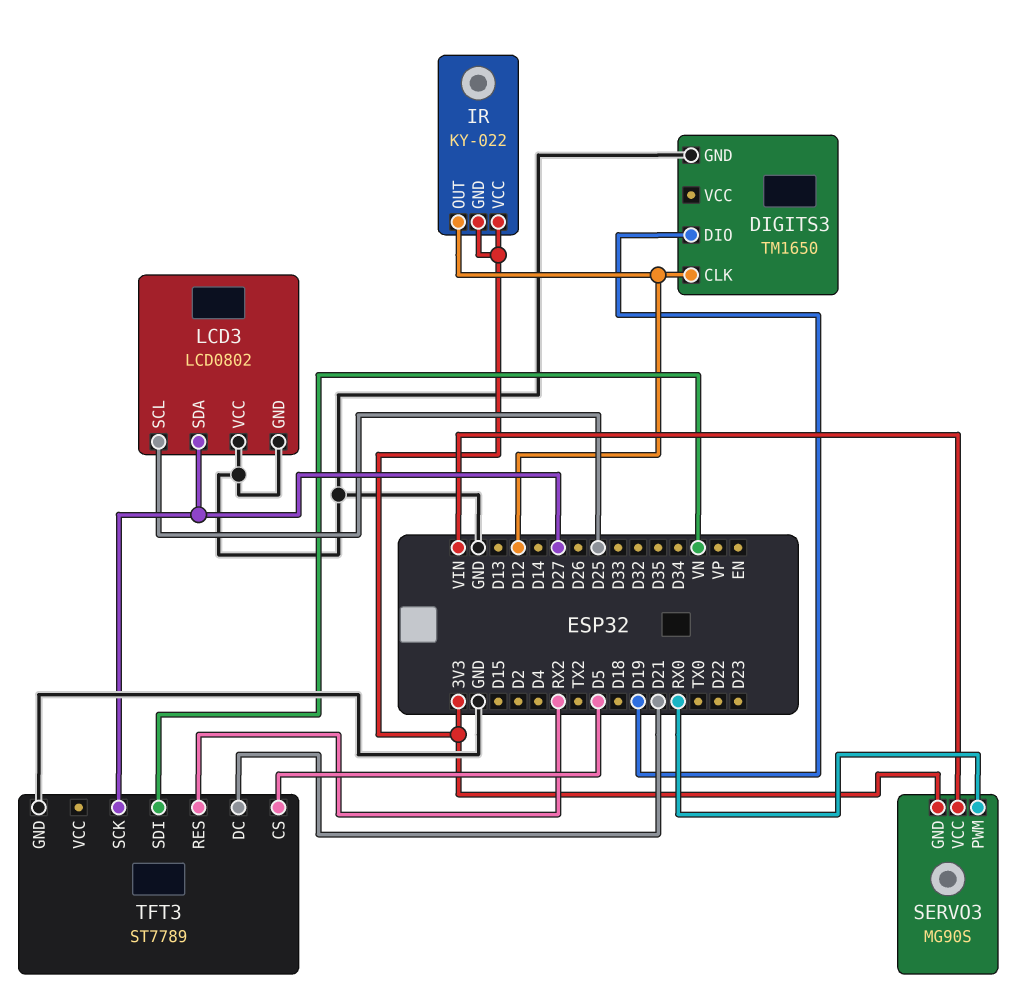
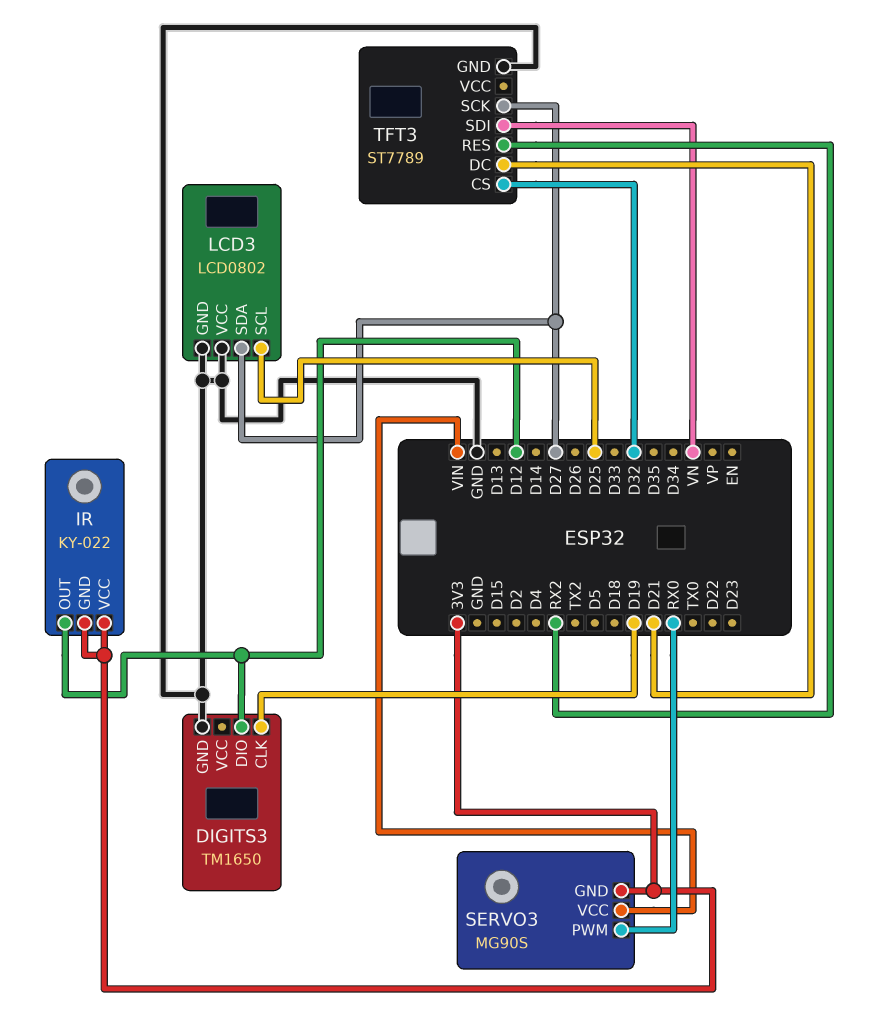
DIGITS3 pin CLK: D12 -> D19
DIGITS3 pin DIO: D19 -> D12
TFT3 pin CS: D5 -> D32

